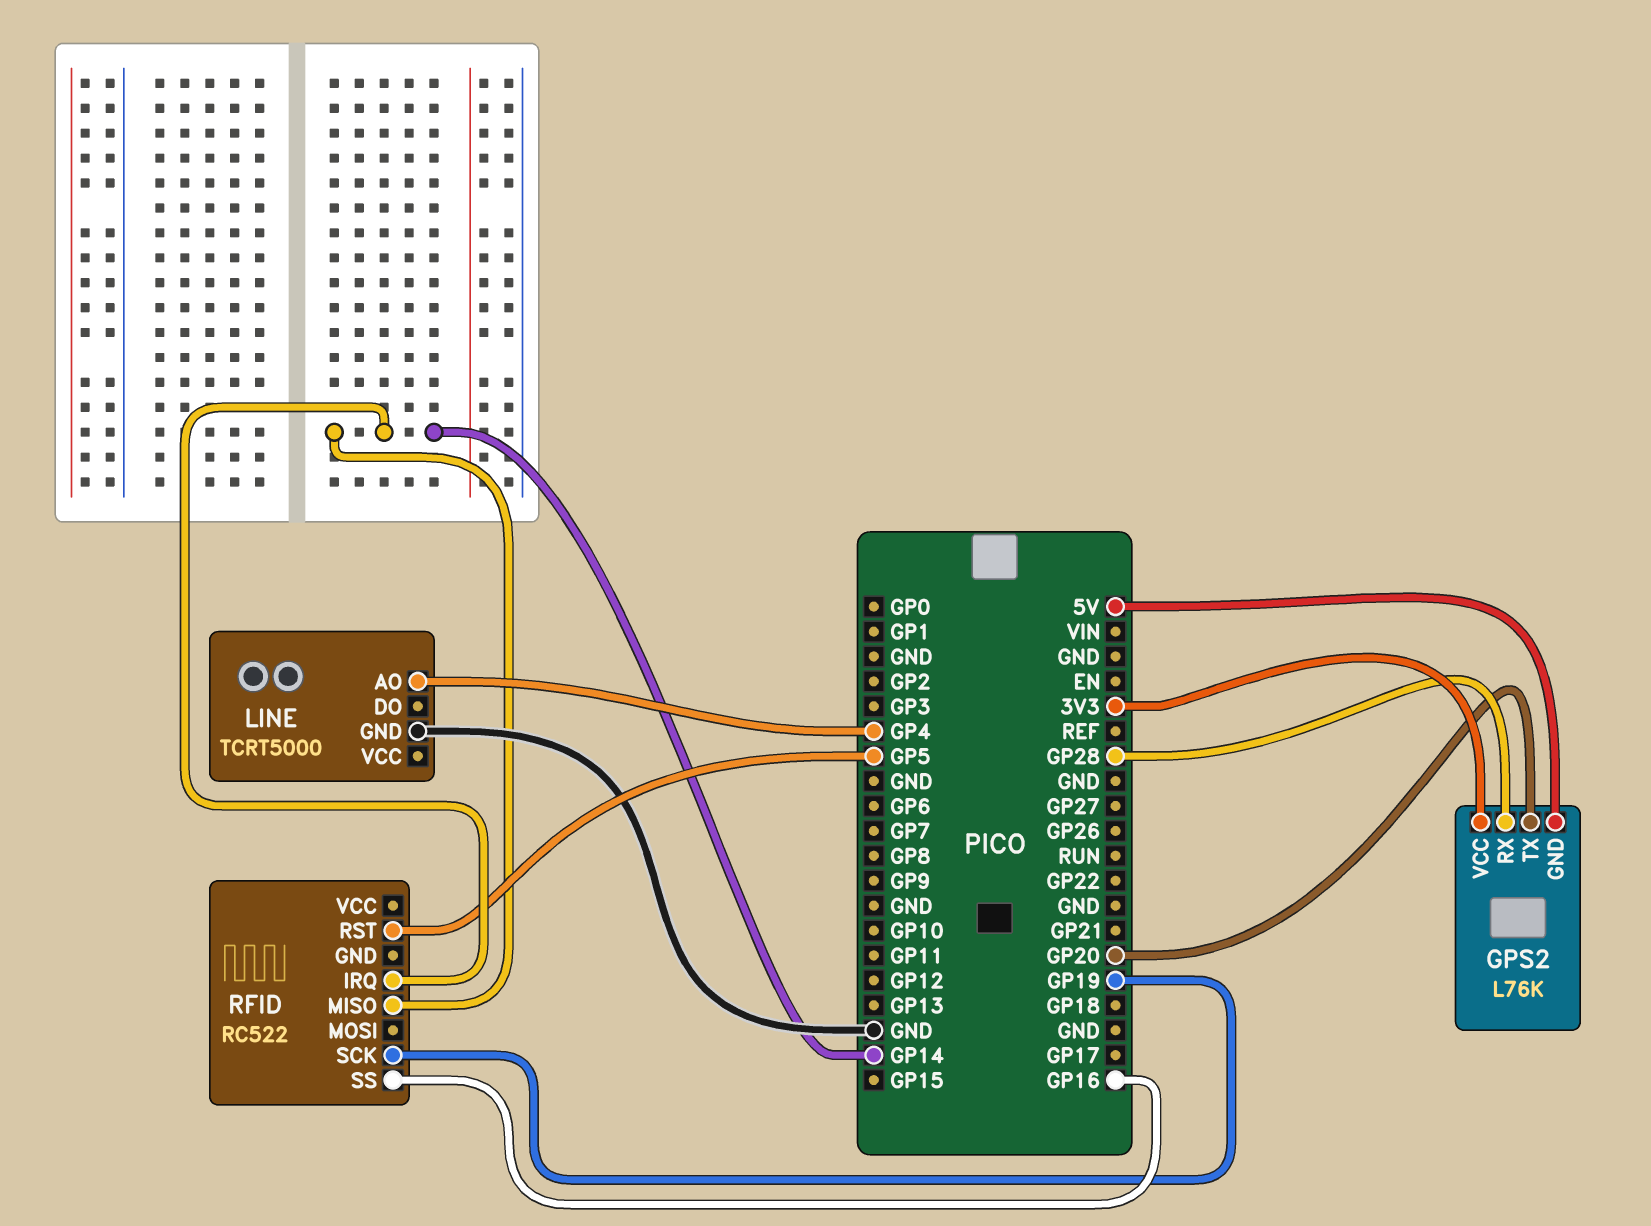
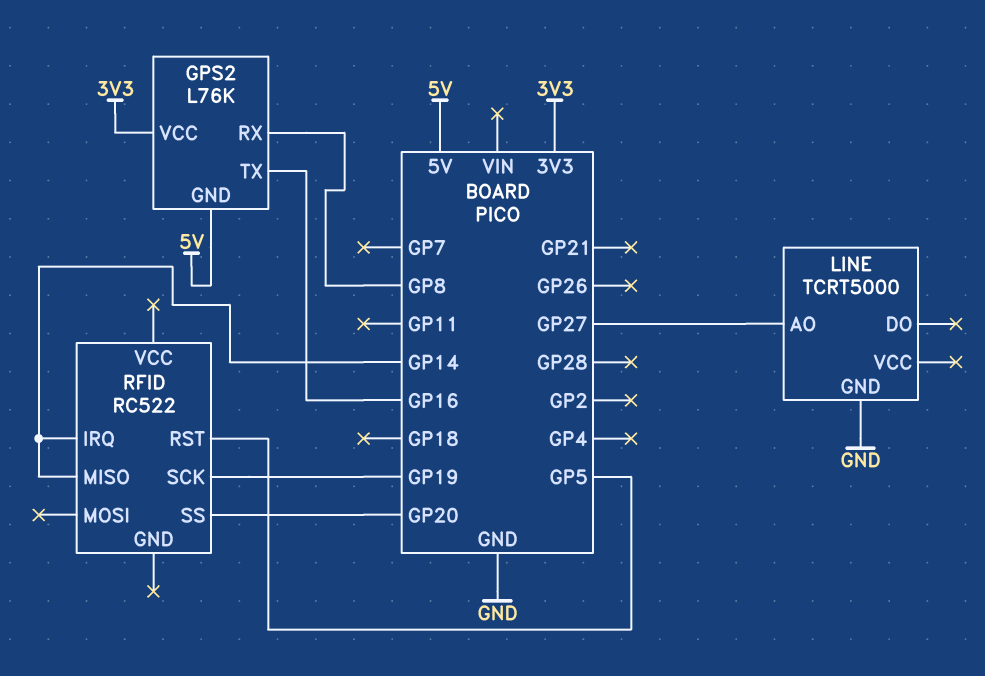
GPS2 pin RX: GP28 -> GP8
GPS2 pin TX: GP20 -> GP16
LINE pin AO: GP4 -> GP27
RFID pin SS: GP16 -> GP20

